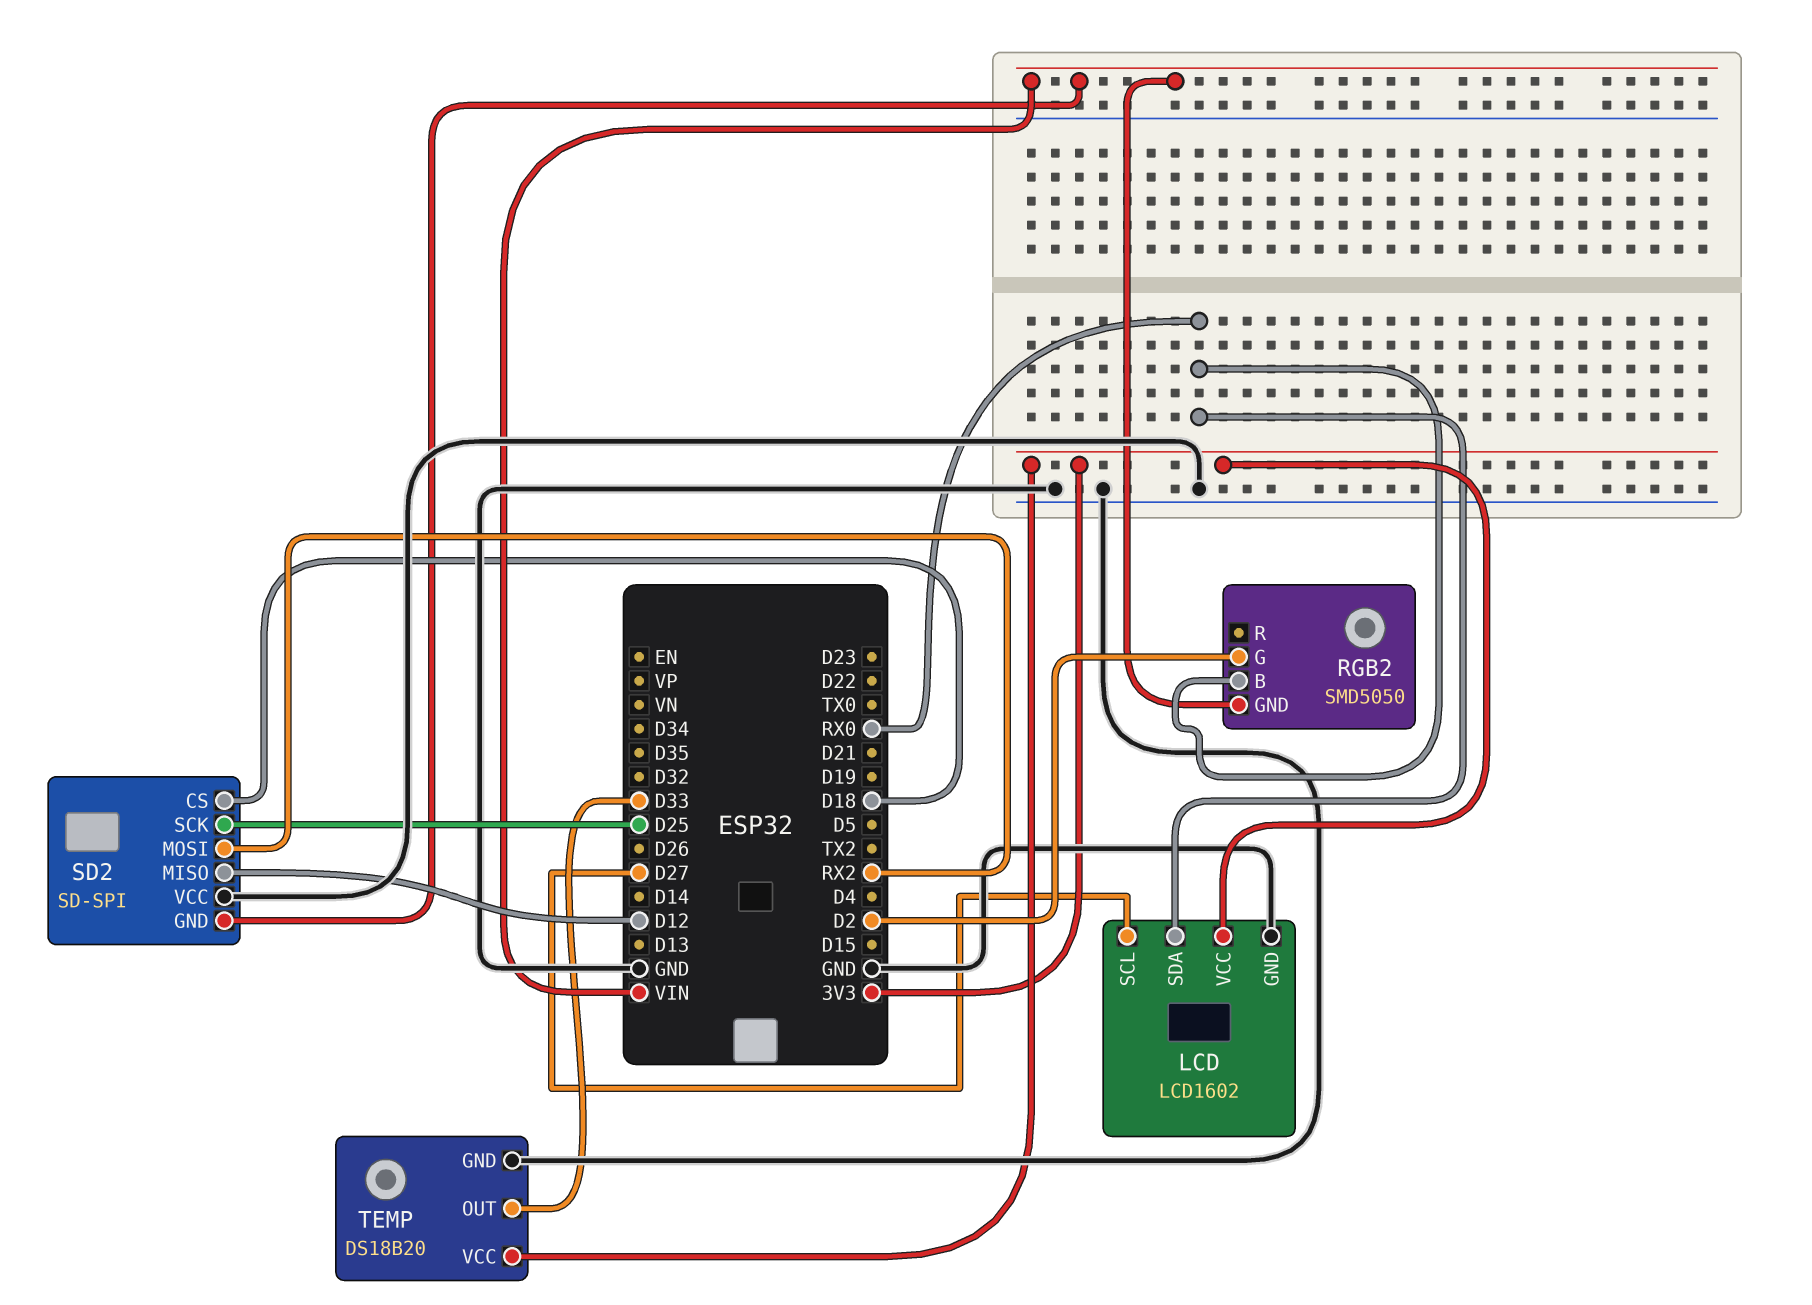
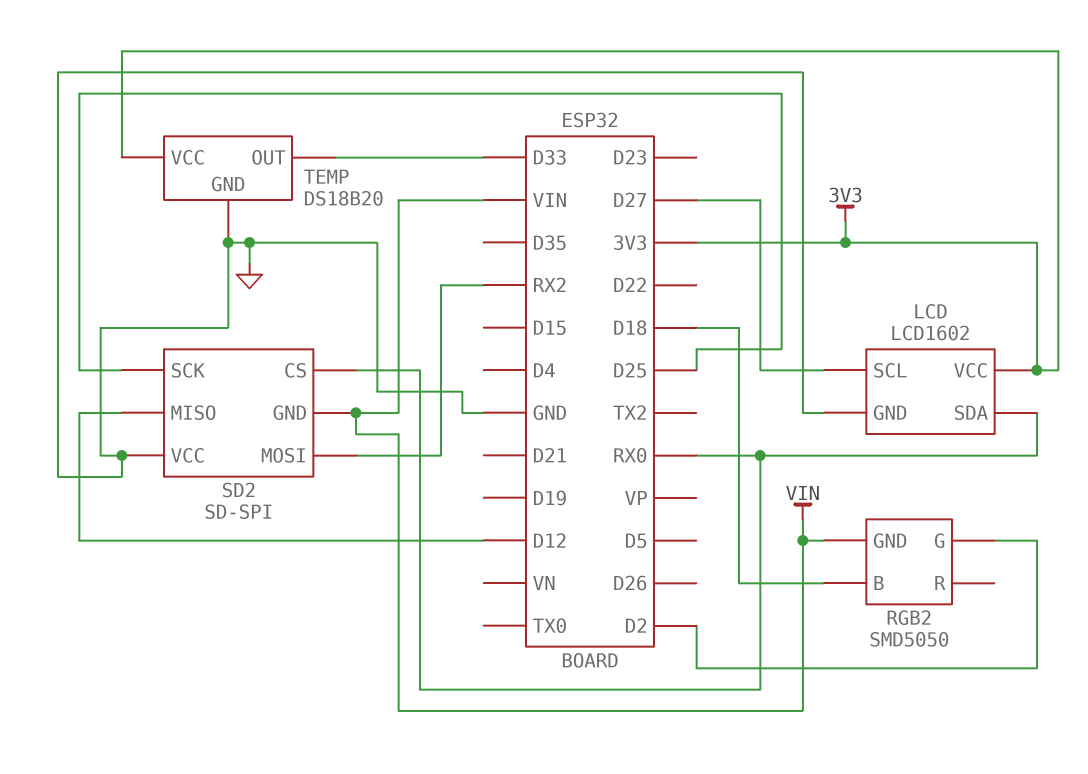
RGB2 pin B: RX0 -> D18
SD2 pin CS: D18 -> RX0

